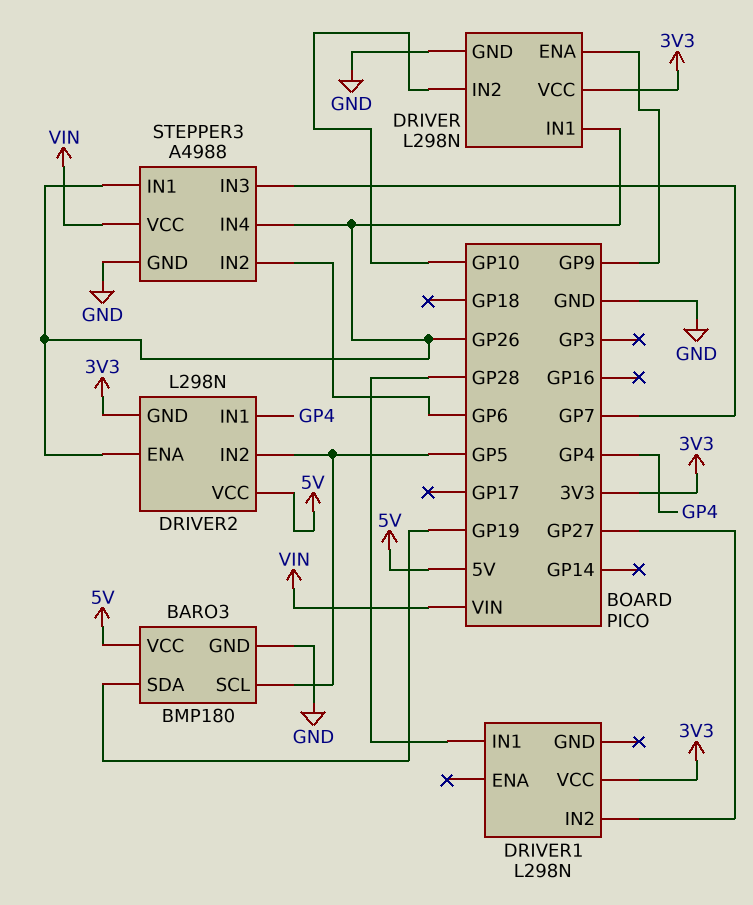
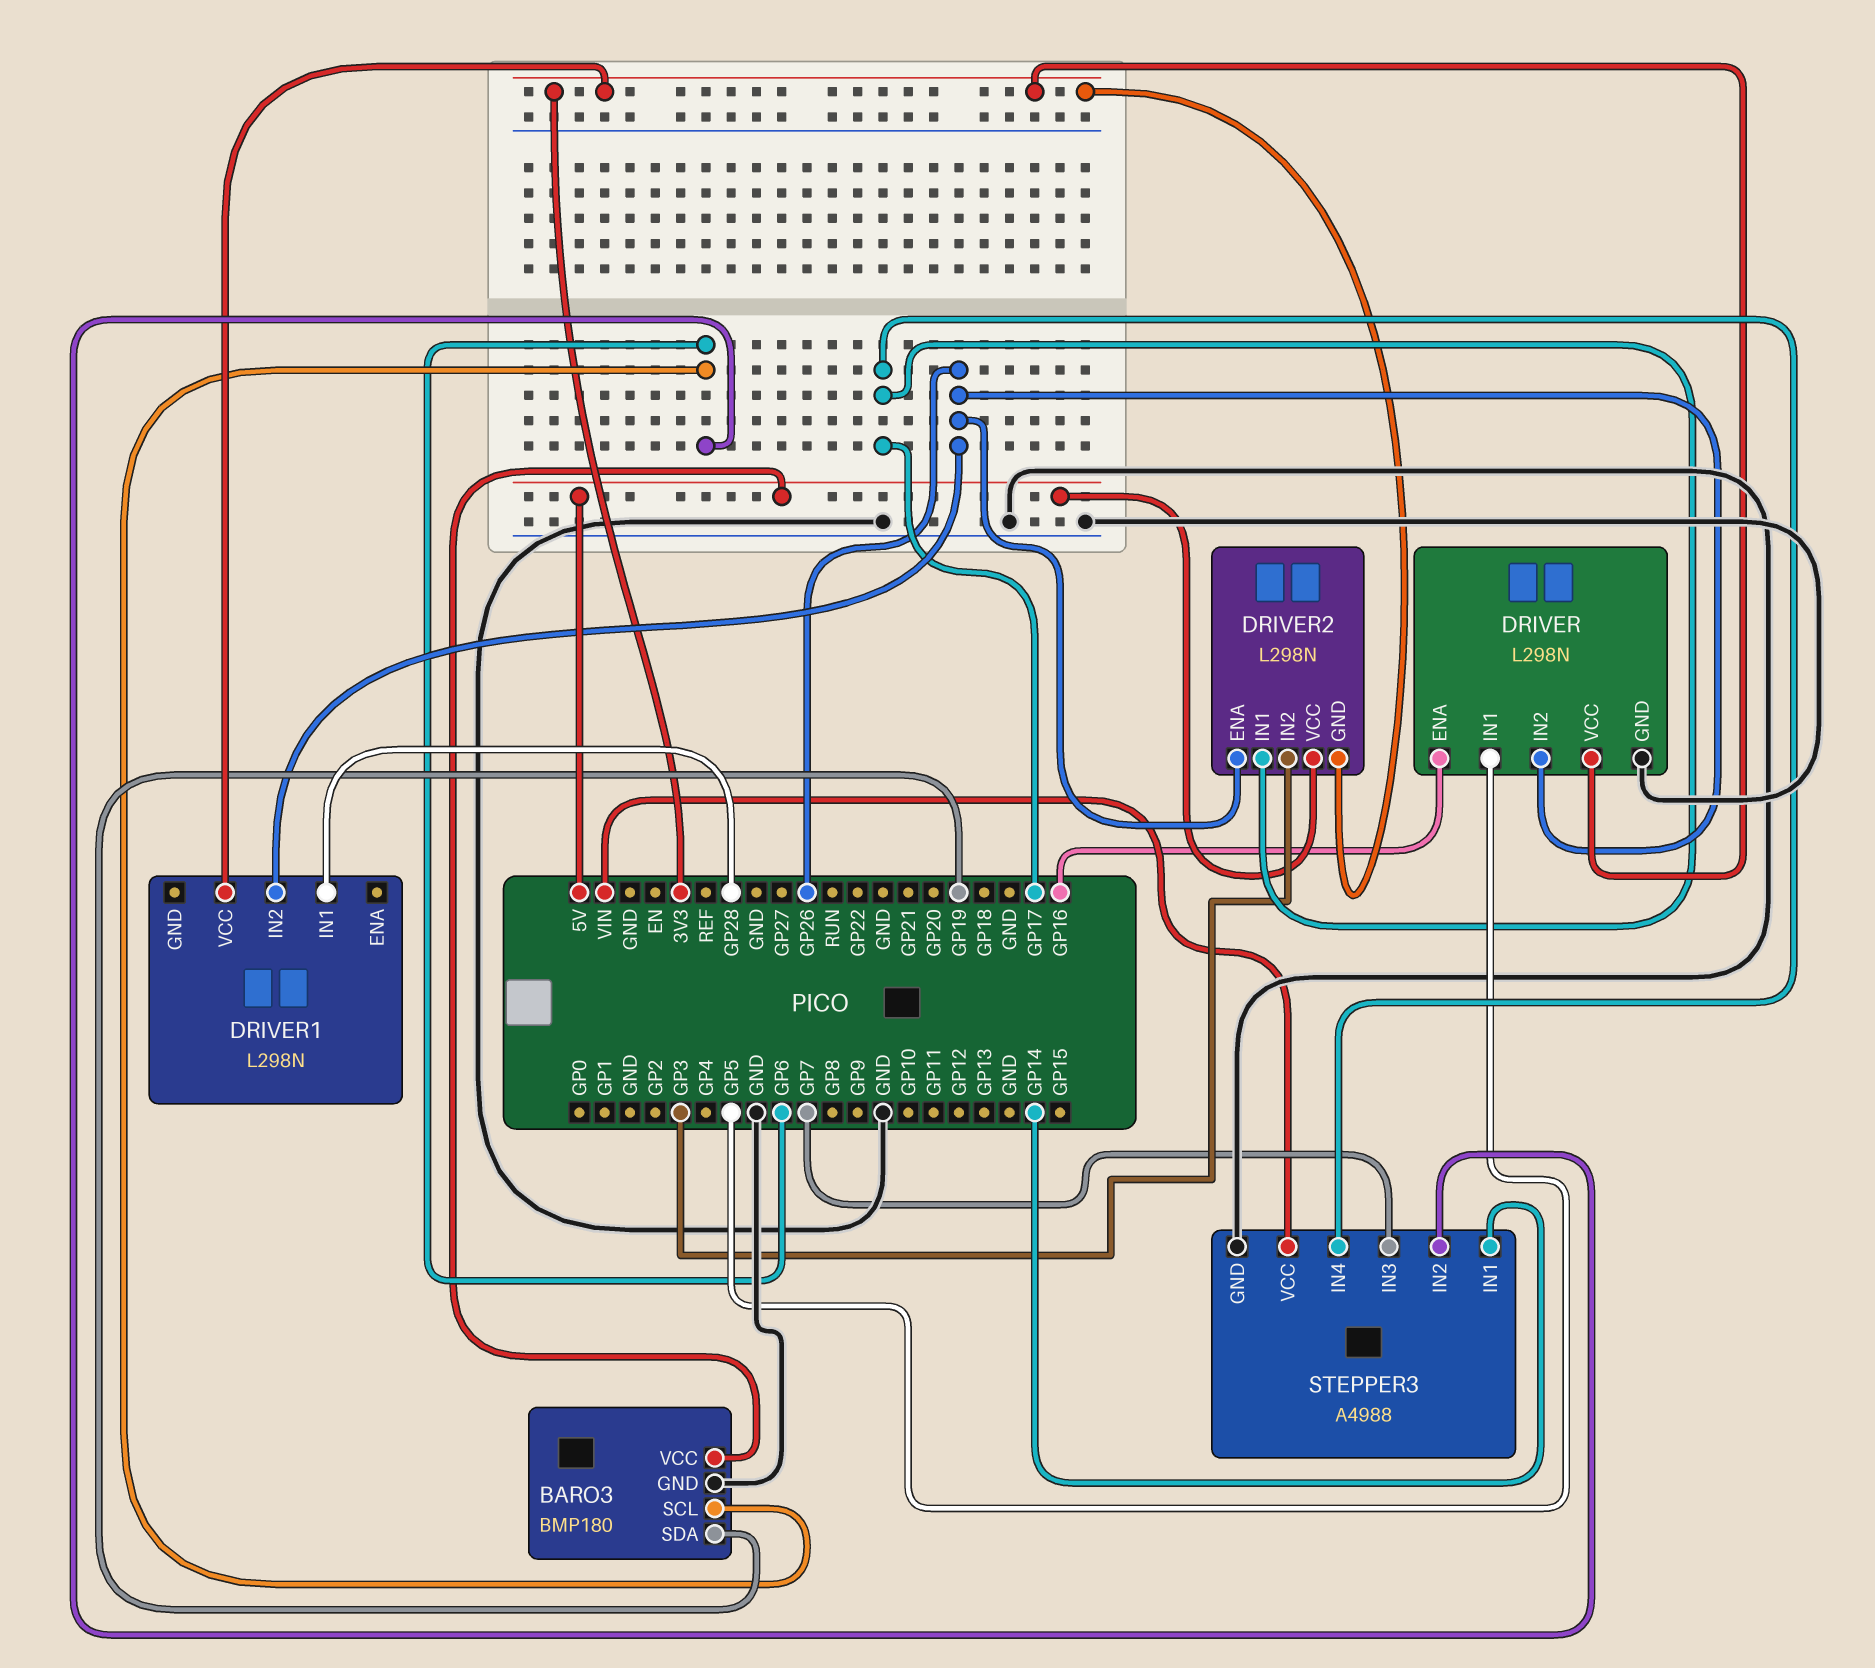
BARO3 pin SCL: GP5 -> GP6
DRIVER pin ENA: GP9 -> GP16
DRIVER pin IN1: GP26 -> GP5
DRIVER pin IN2: GP10 -> GP26
DRIVER1 pin IN2: GP27 -> GP26
DRIVER2 pin IN1: GP4 -> GP17
DRIVER2 pin IN2: GP5 -> GP3
STEPPER3 pin IN1: GP26 -> GP14
STEPPER3 pin IN4: GP26 -> GP17

